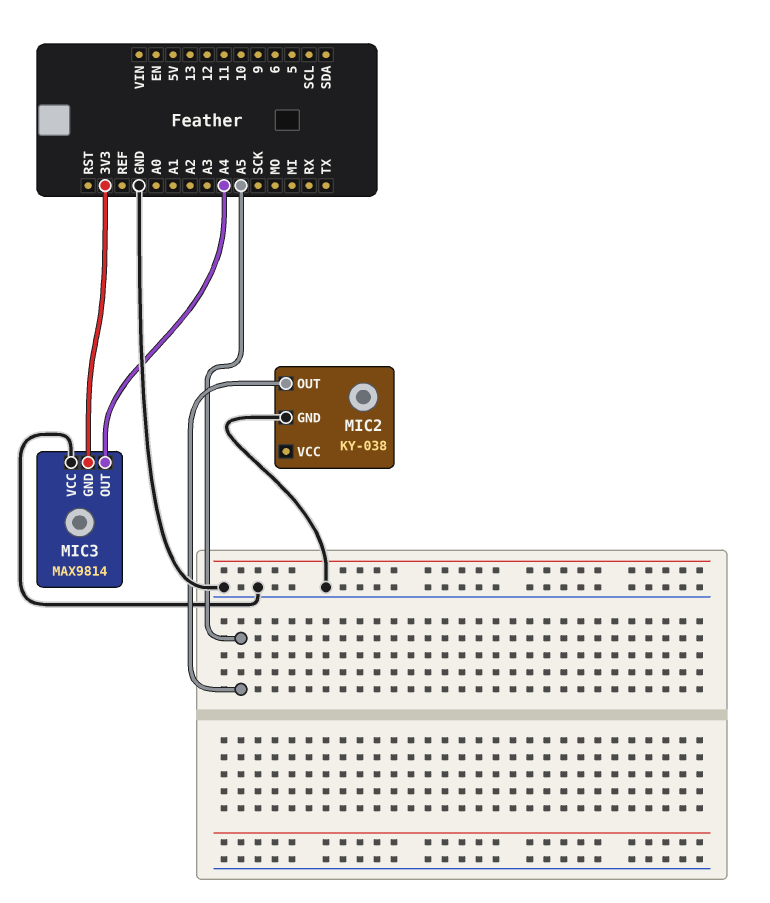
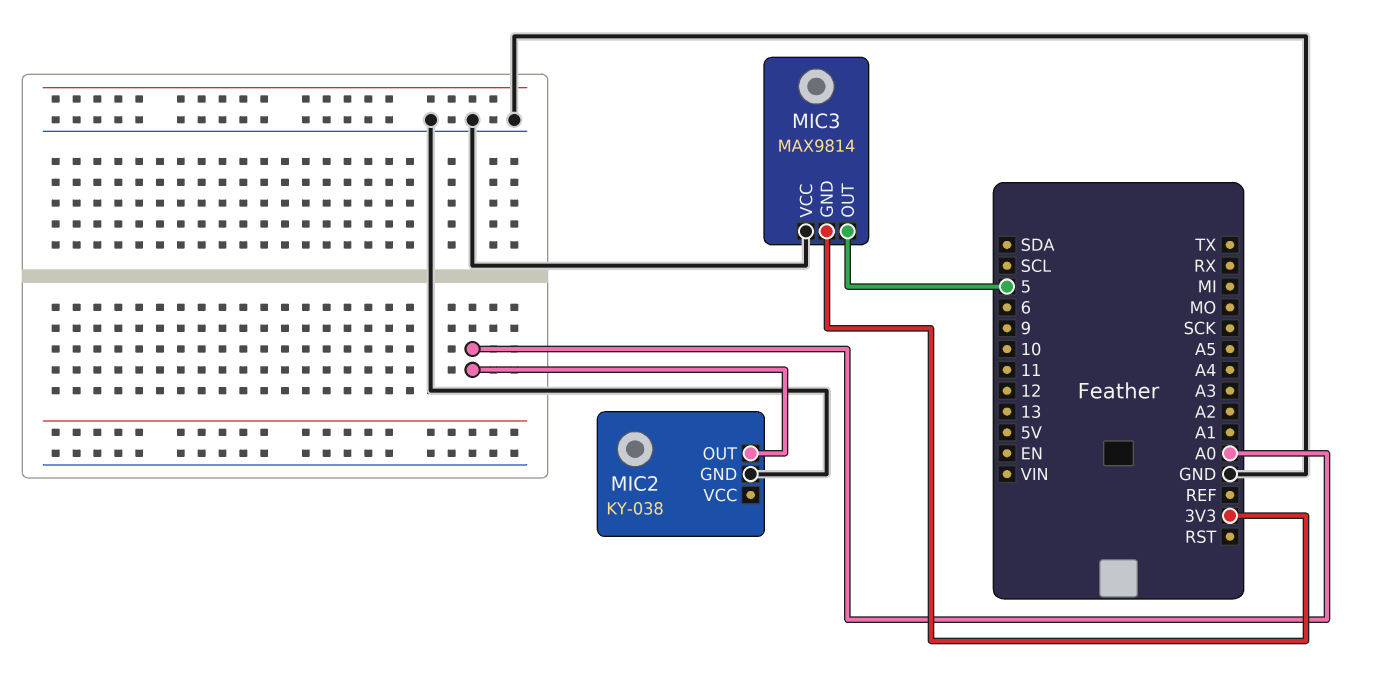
MIC2 pin OUT: A5 -> A0
MIC3 pin OUT: A4 -> 5

